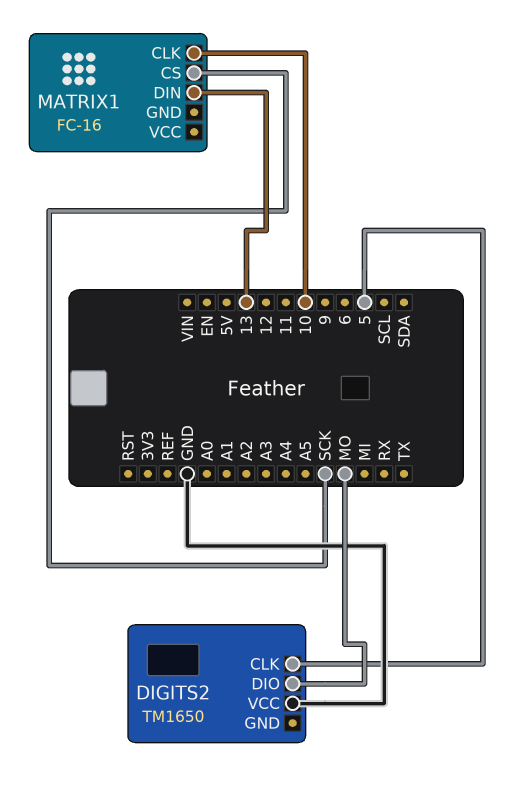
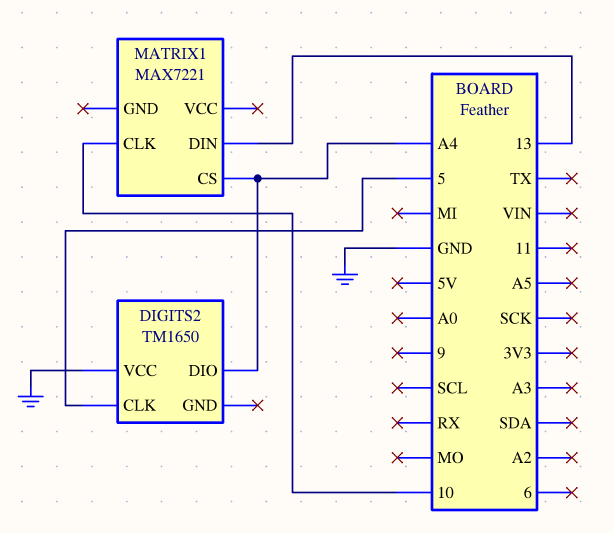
DIGITS2 pin DIO: MO -> A4
MATRIX1: FC-16 -> MAX7221
MATRIX1 pin CS: SCK -> A4

